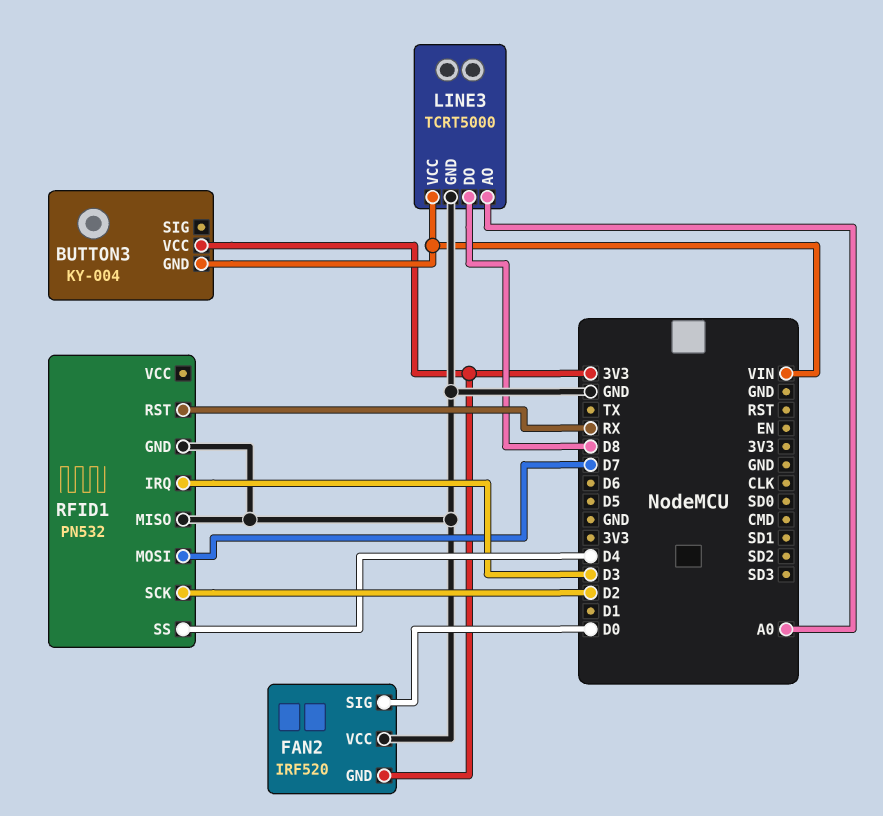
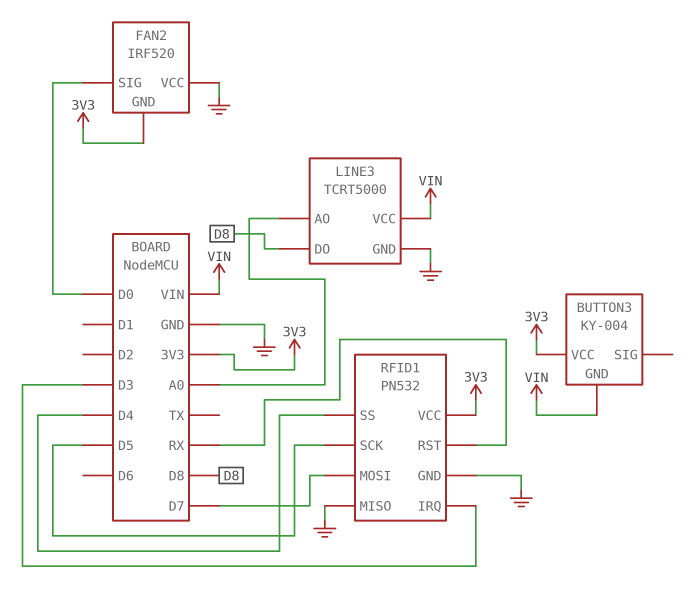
RFID1 pin SCK: D2 -> D5
RFID1 pin VCC: none -> 3V3

